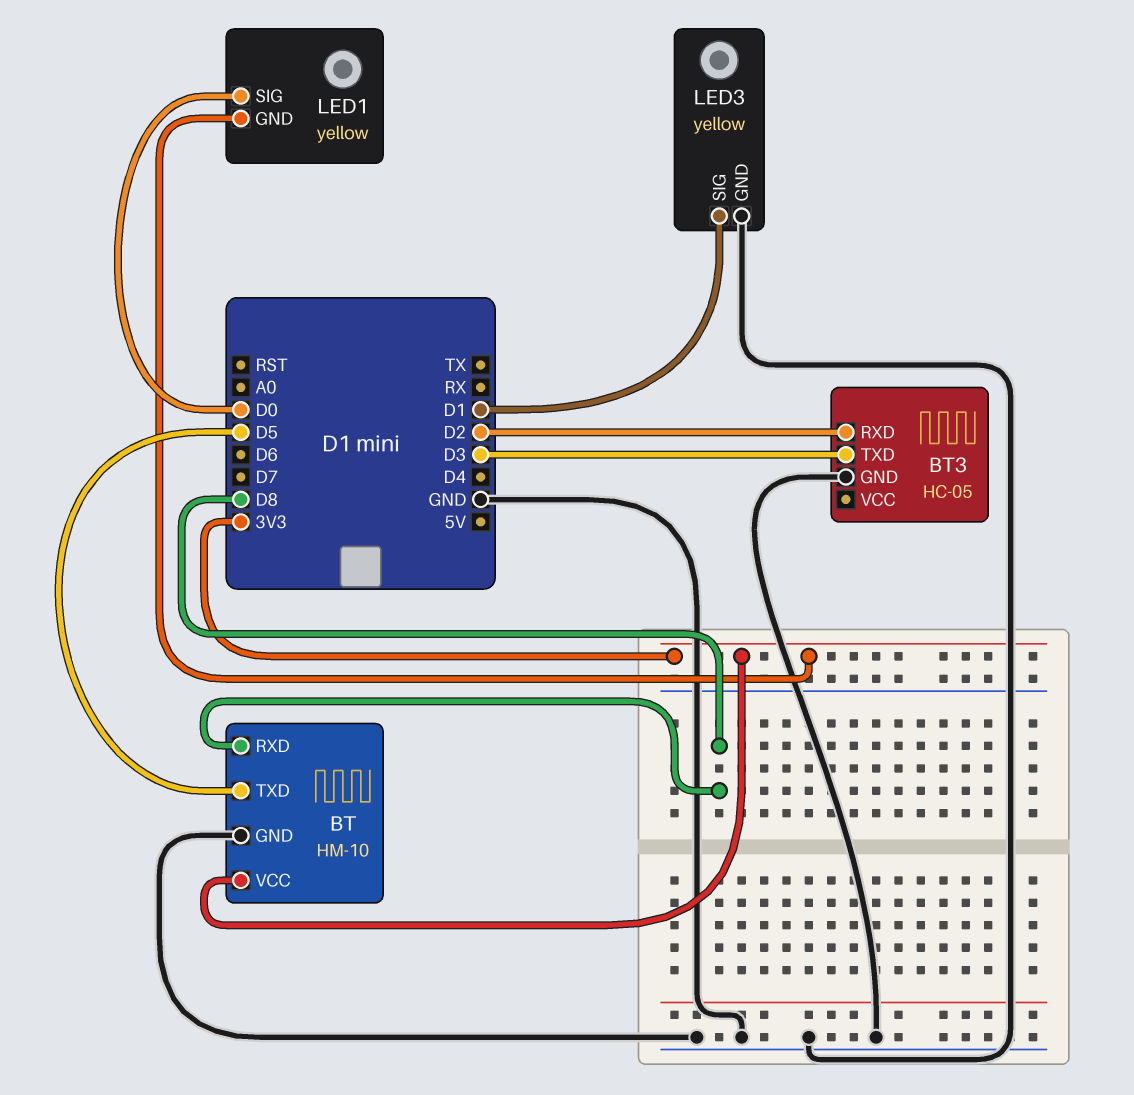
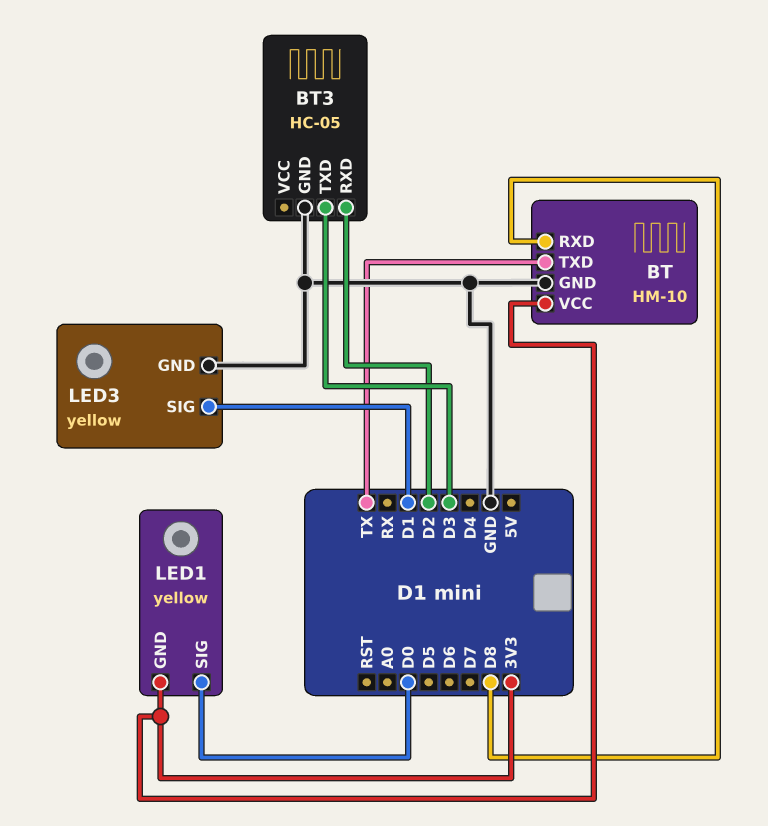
BT pin TXD: D5 -> TX

